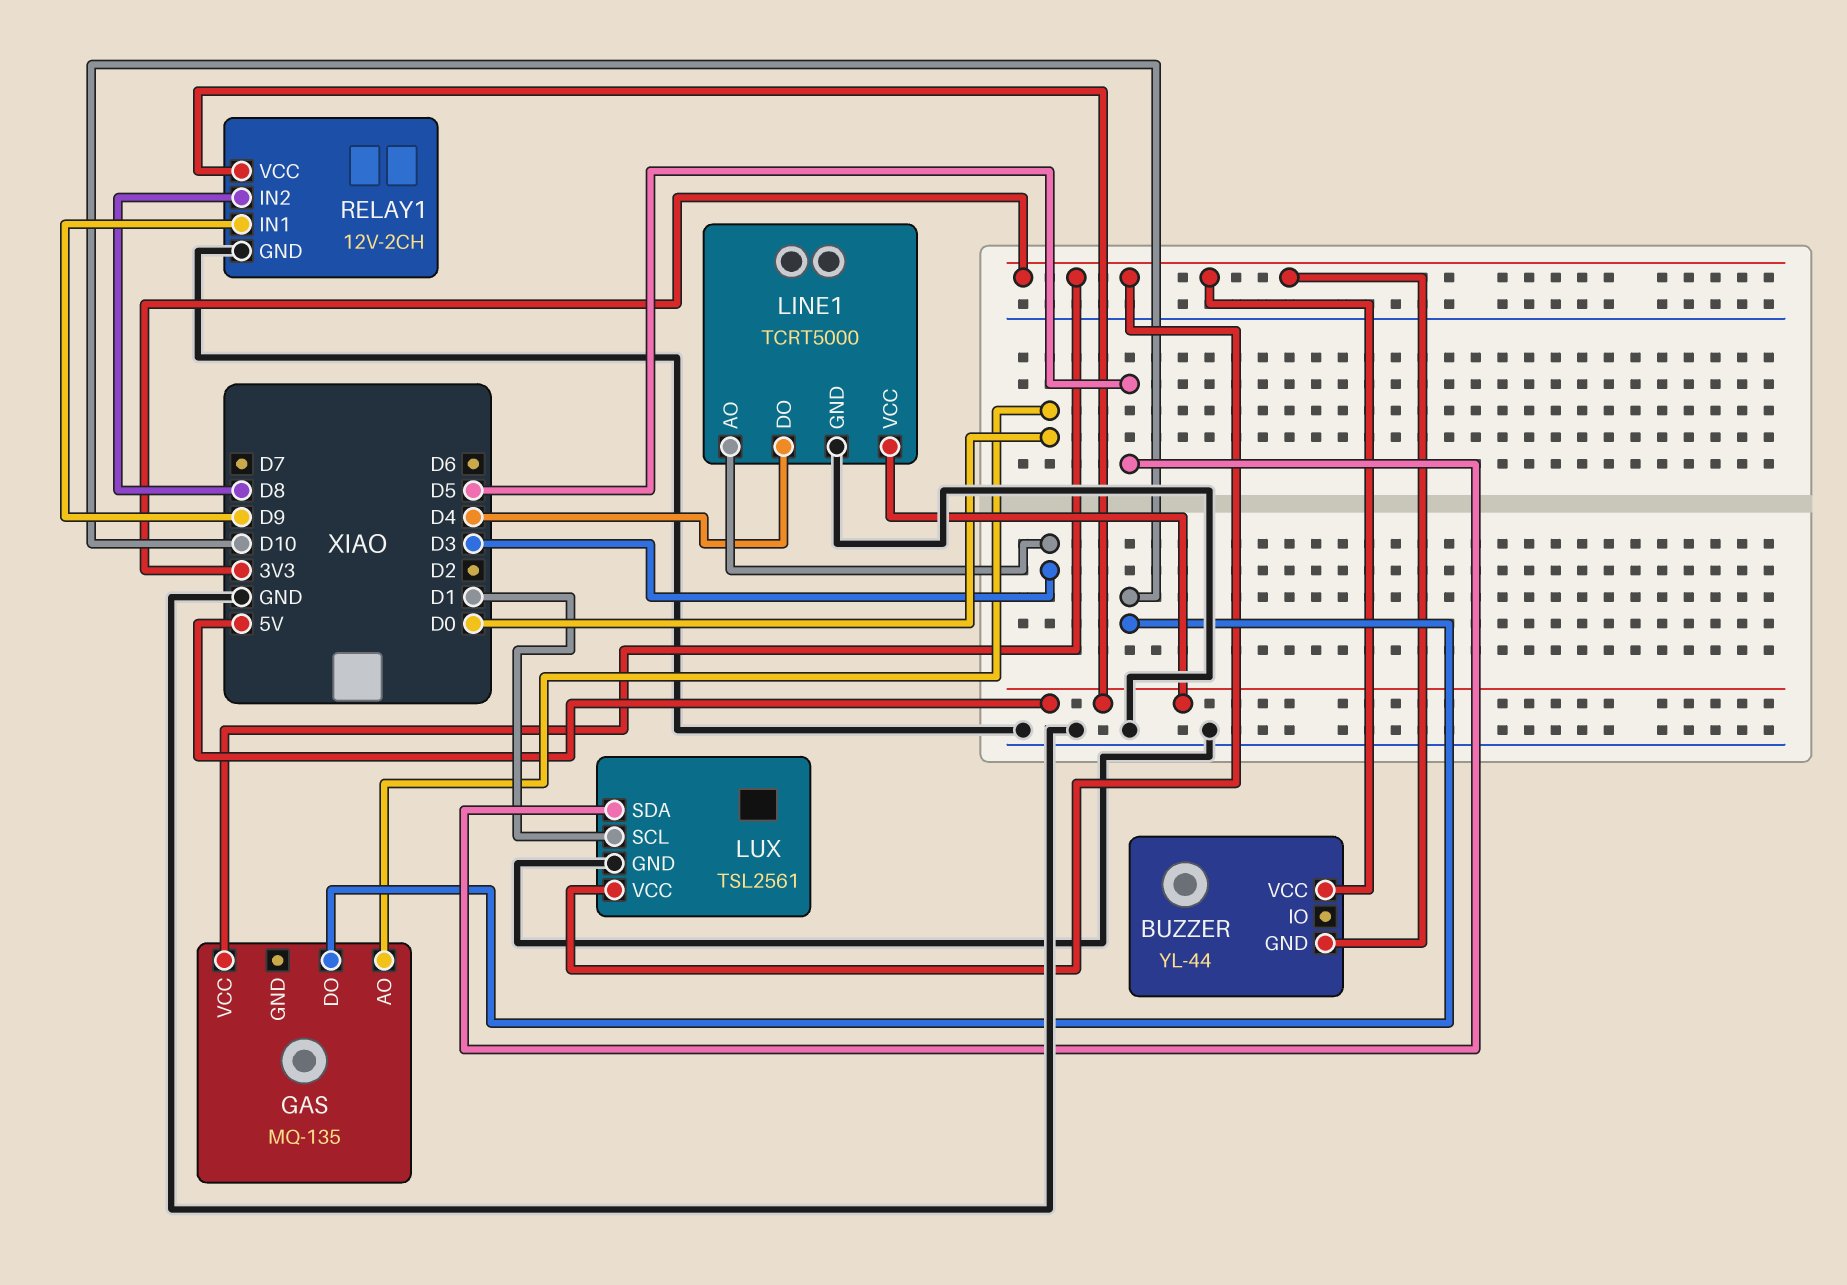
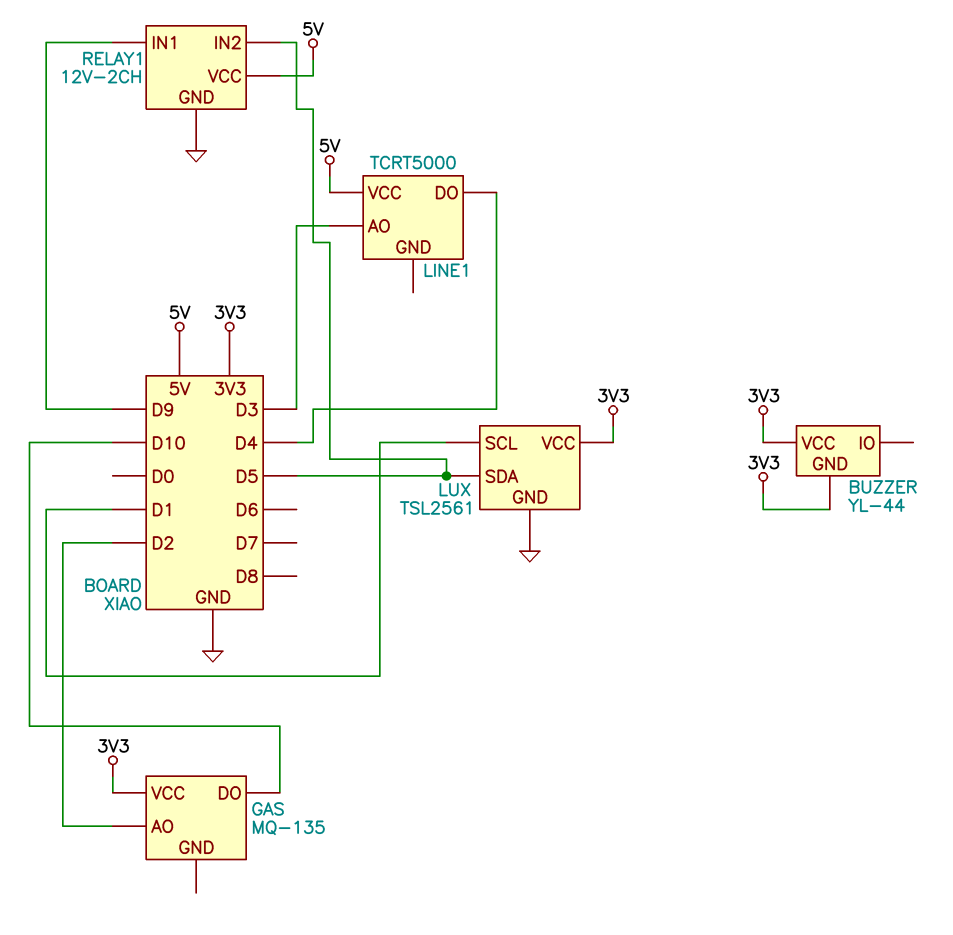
GAS pin AO: D0 -> D2
LINE1 pin GND: GND -> none
RELAY1 pin IN2: D8 -> D5

